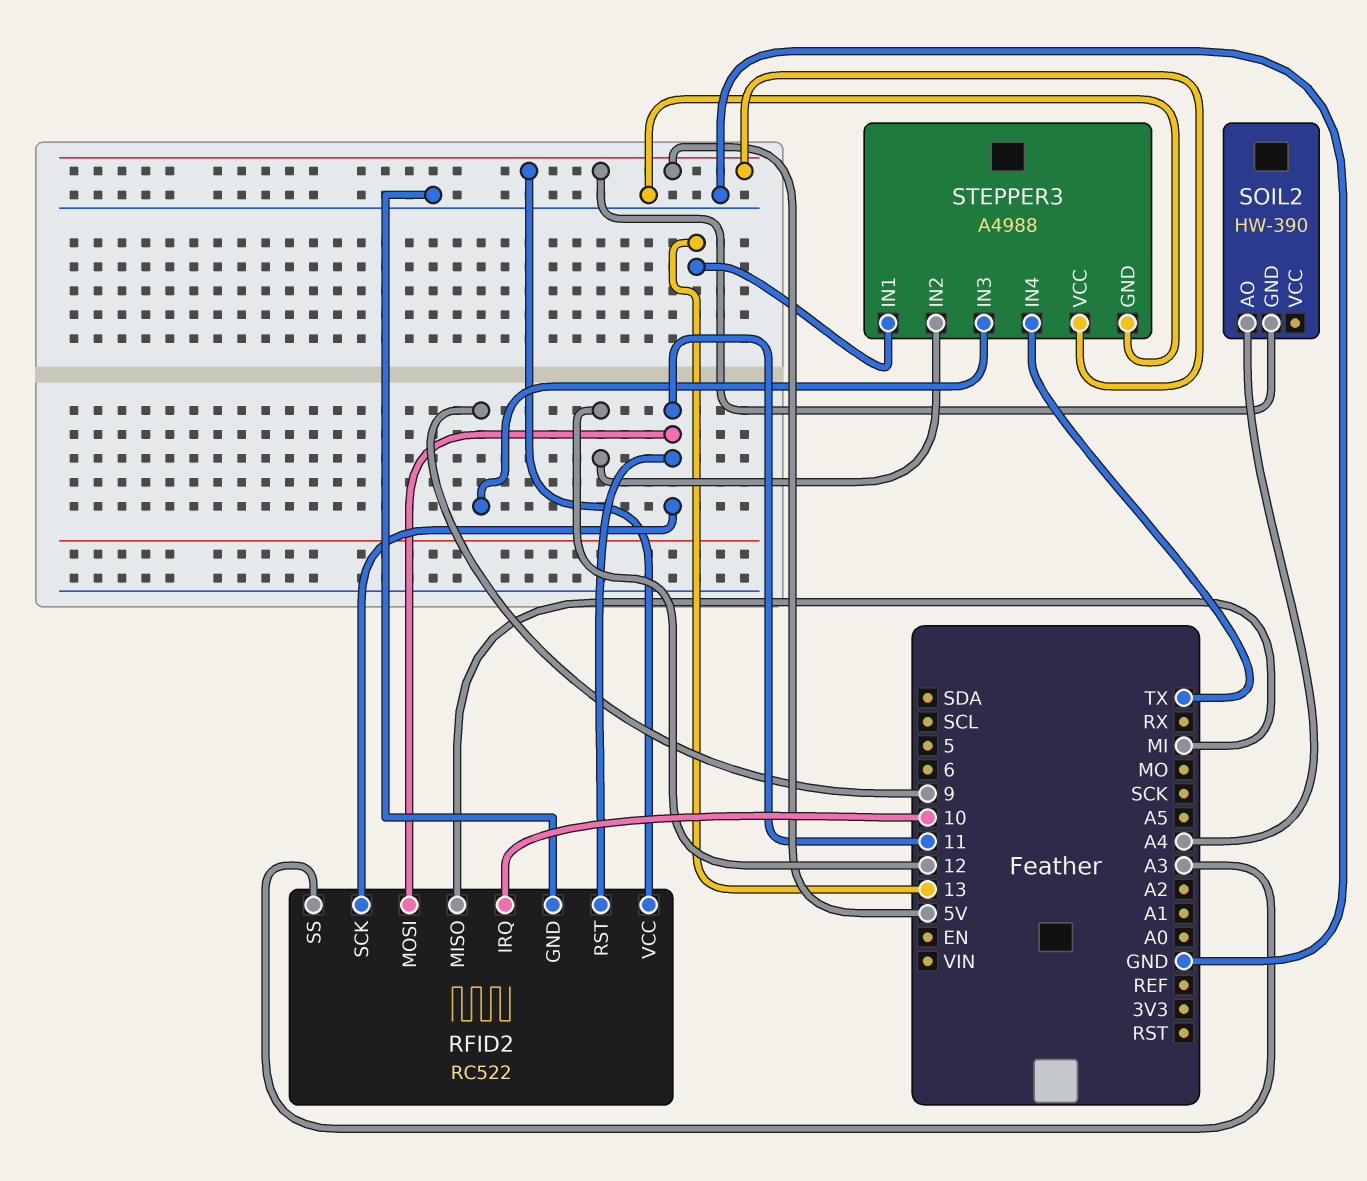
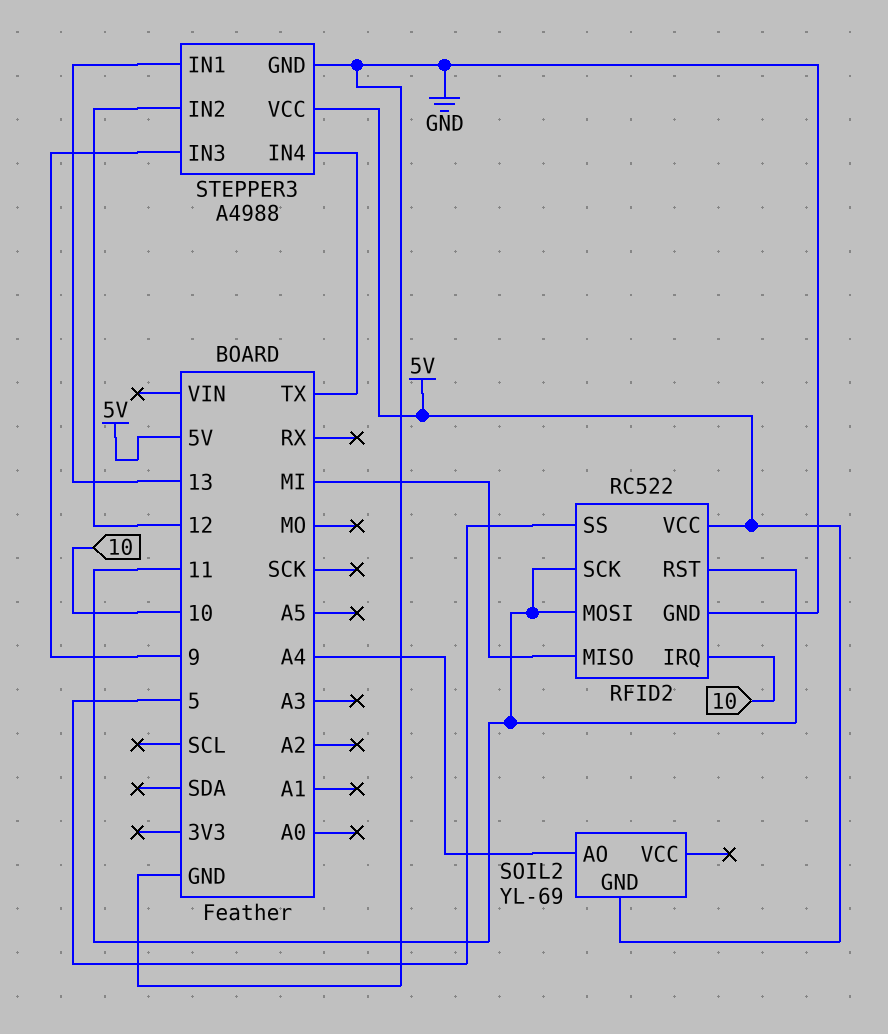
RFID2 pin SS: A3 -> 5
SOIL2: HW-390 -> YL-69

